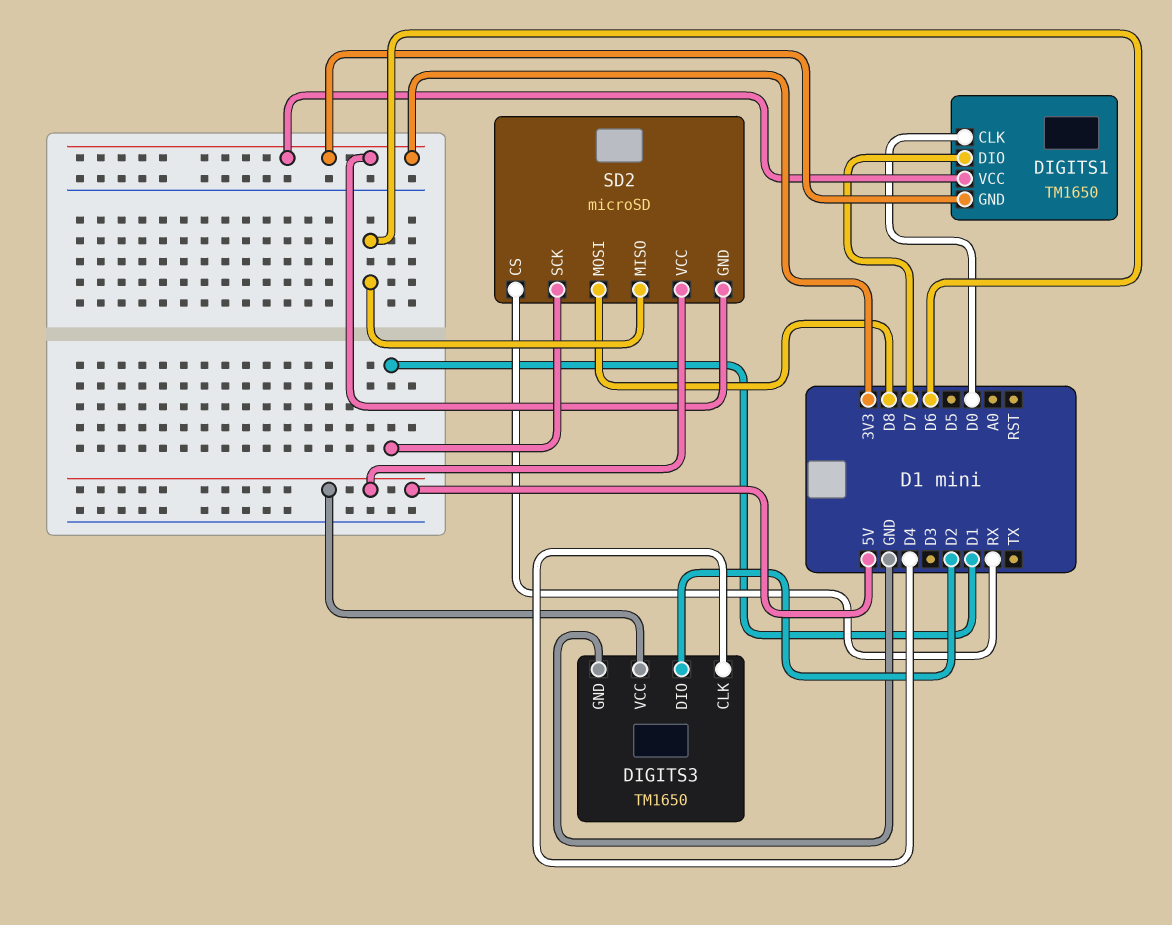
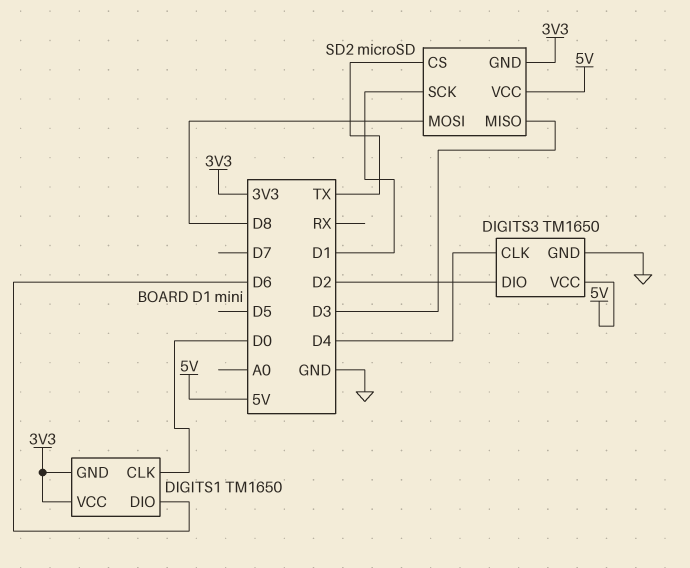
DIGITS1 pin DIO: D7 -> D6
SD2 pin CS: RX -> TX
SD2 pin MISO: D6 -> D3

